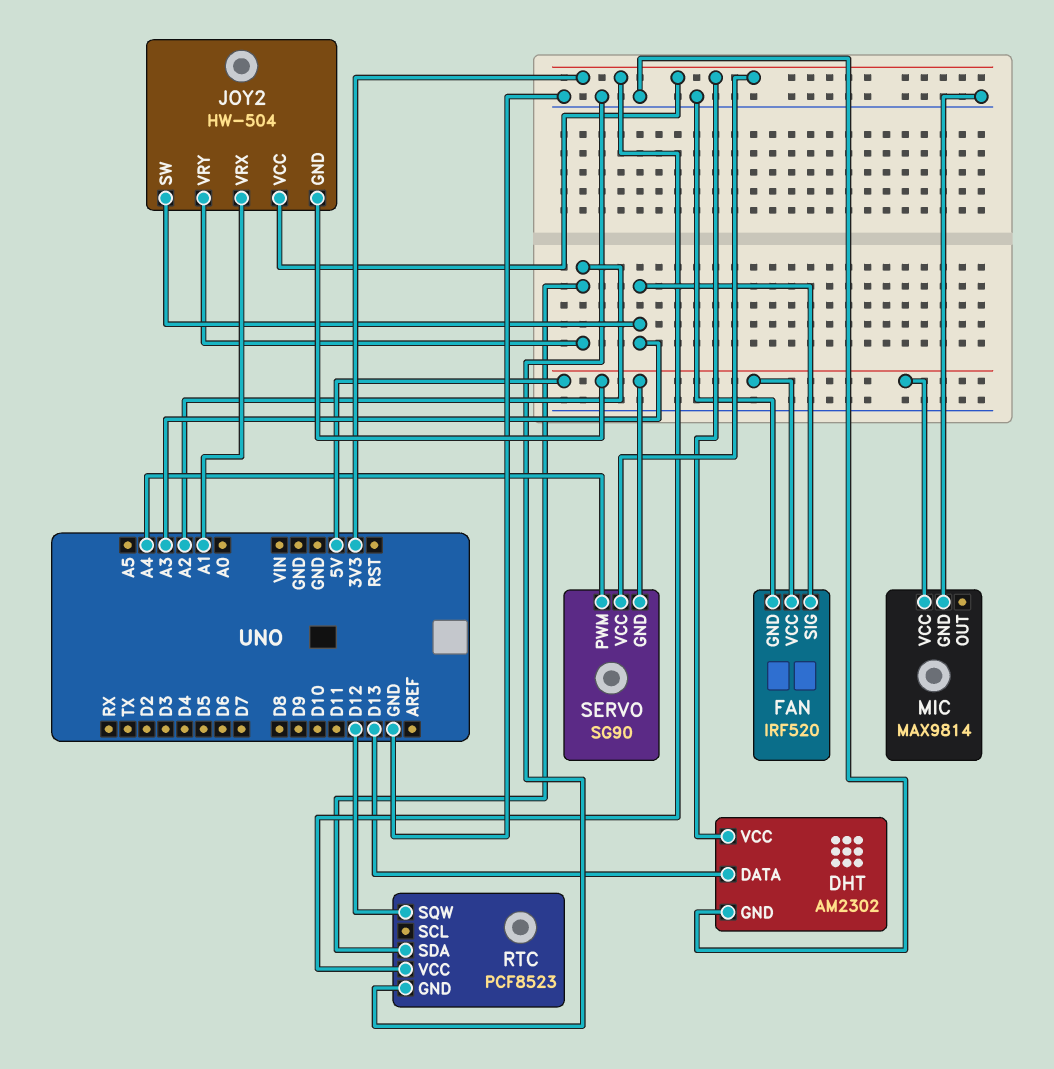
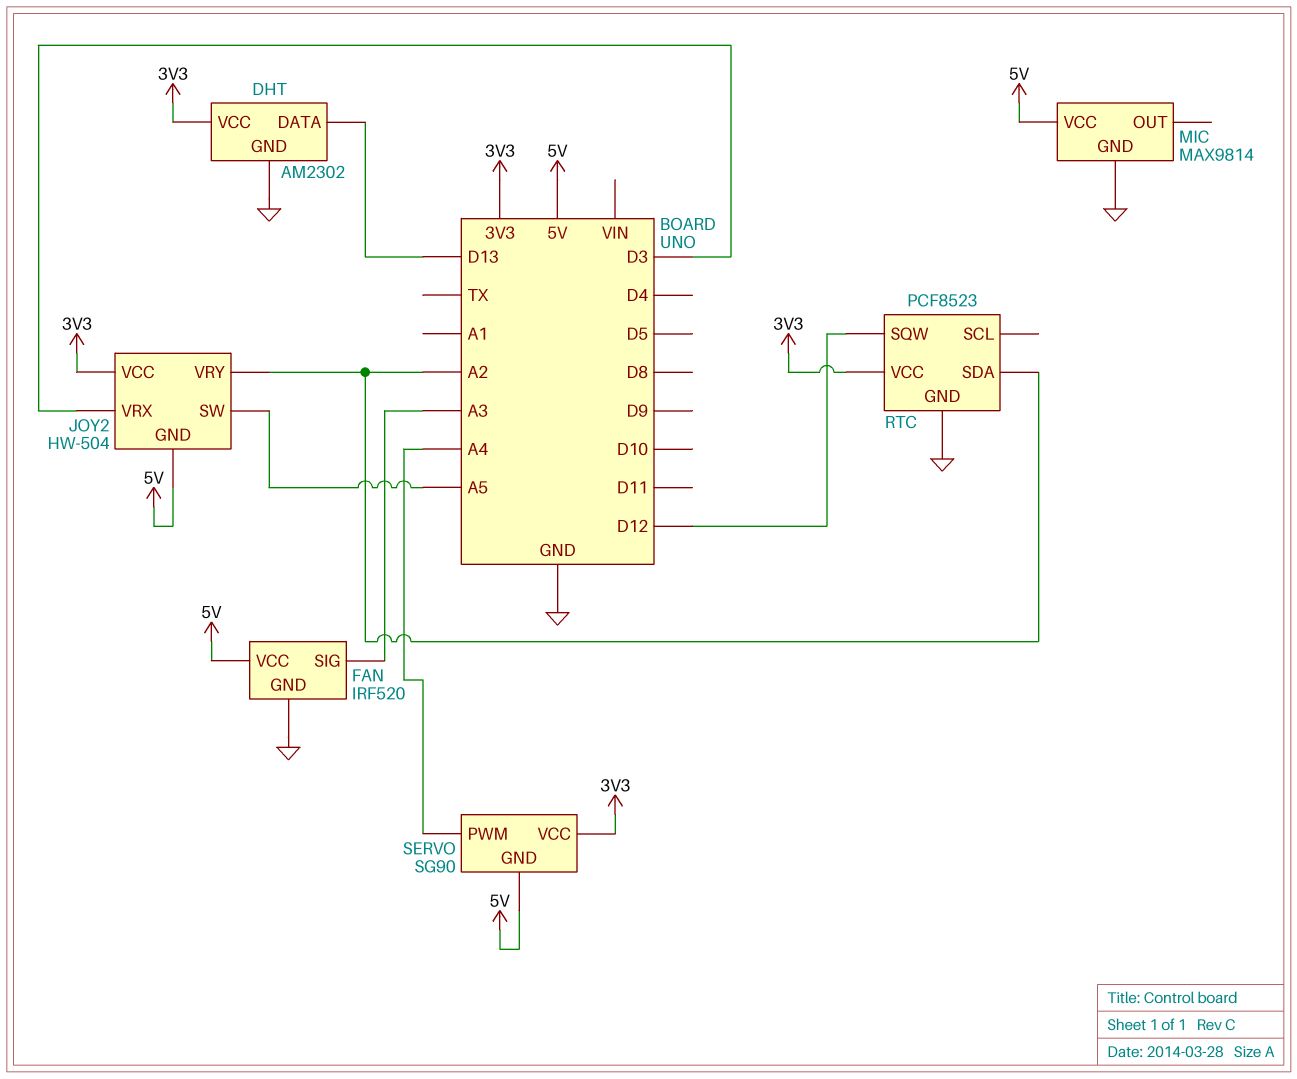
JOY2 pin SW: A3 -> A5
JOY2 pin VRX: A1 -> D3

